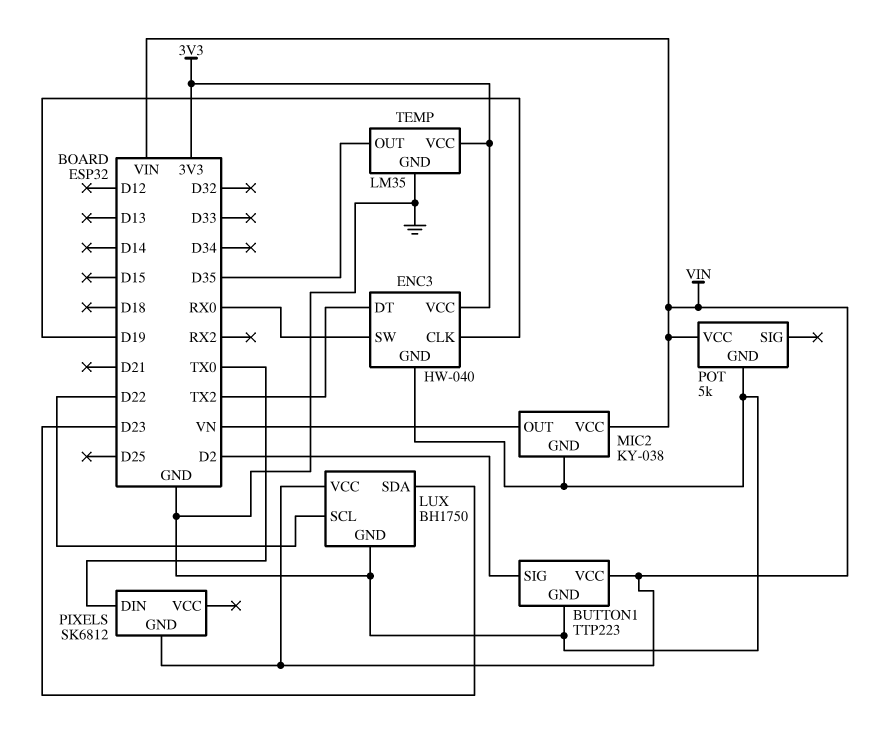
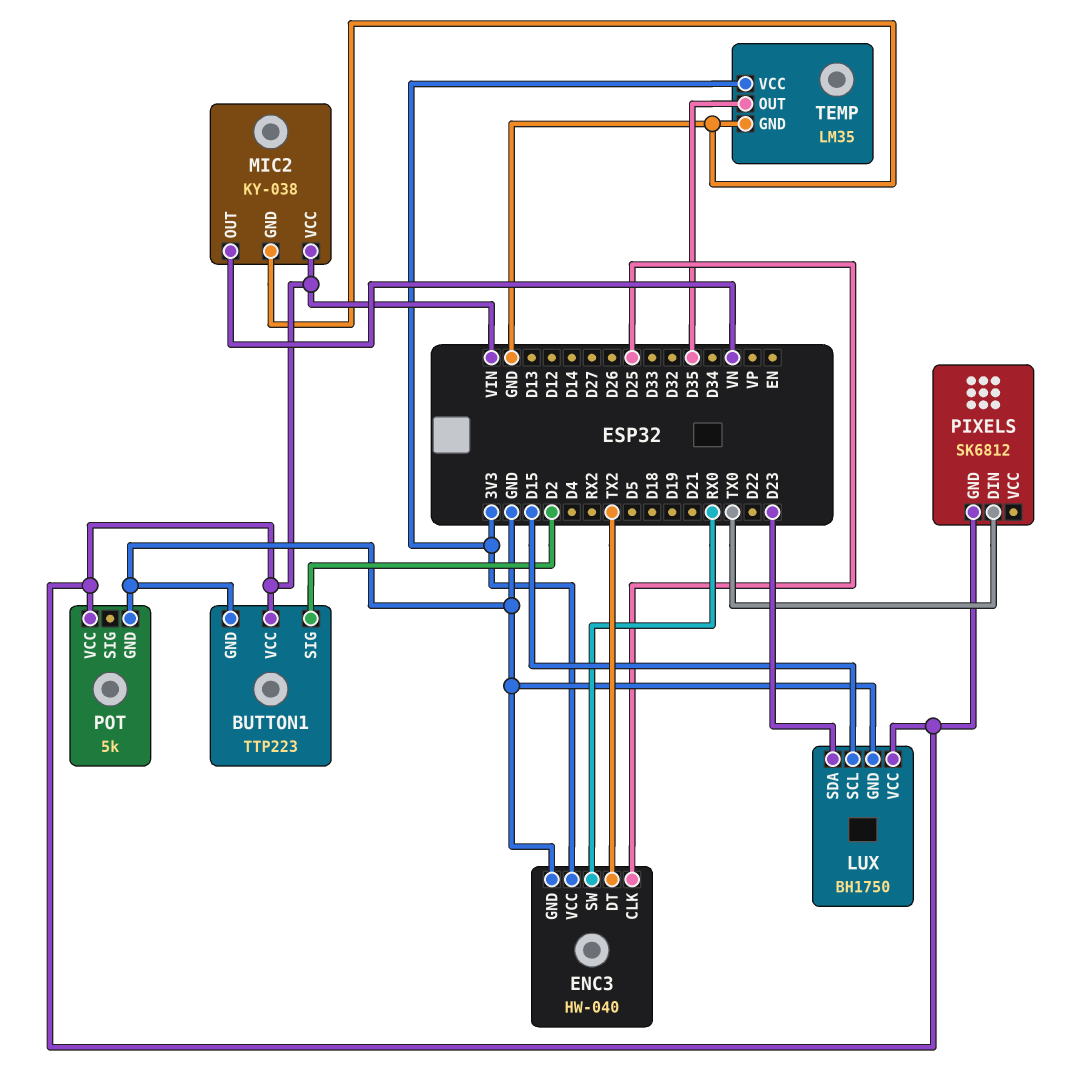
ENC3 pin CLK: D19 -> D25
LUX pin SCL: D22 -> D15

